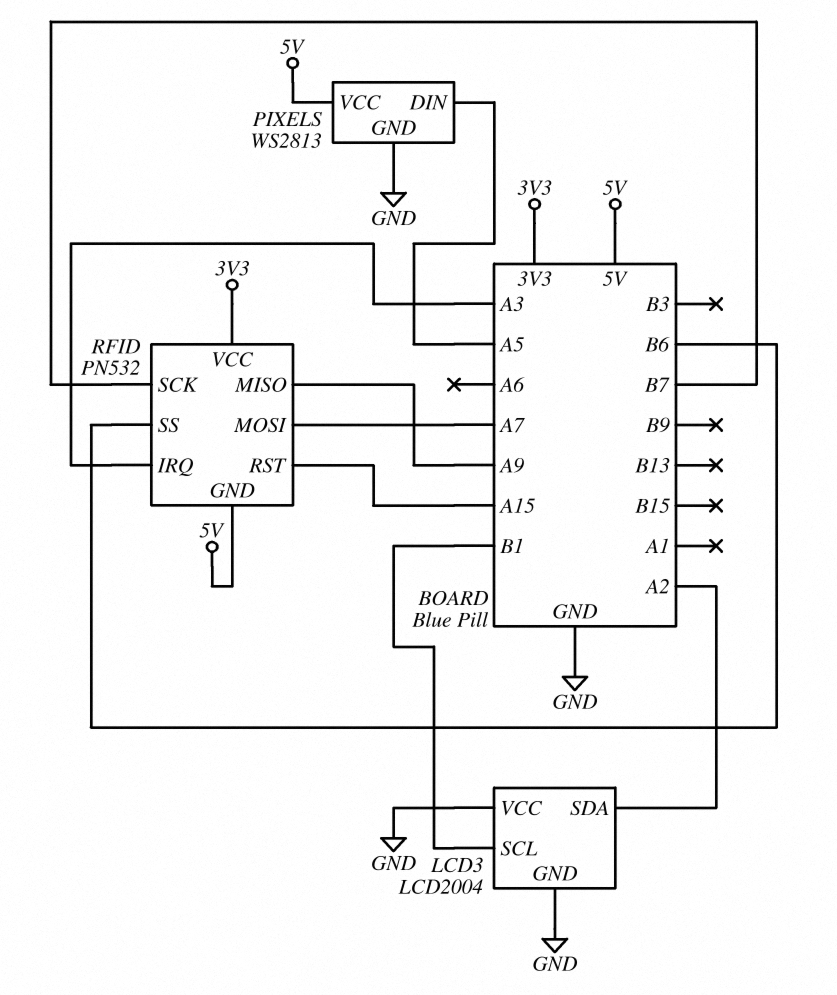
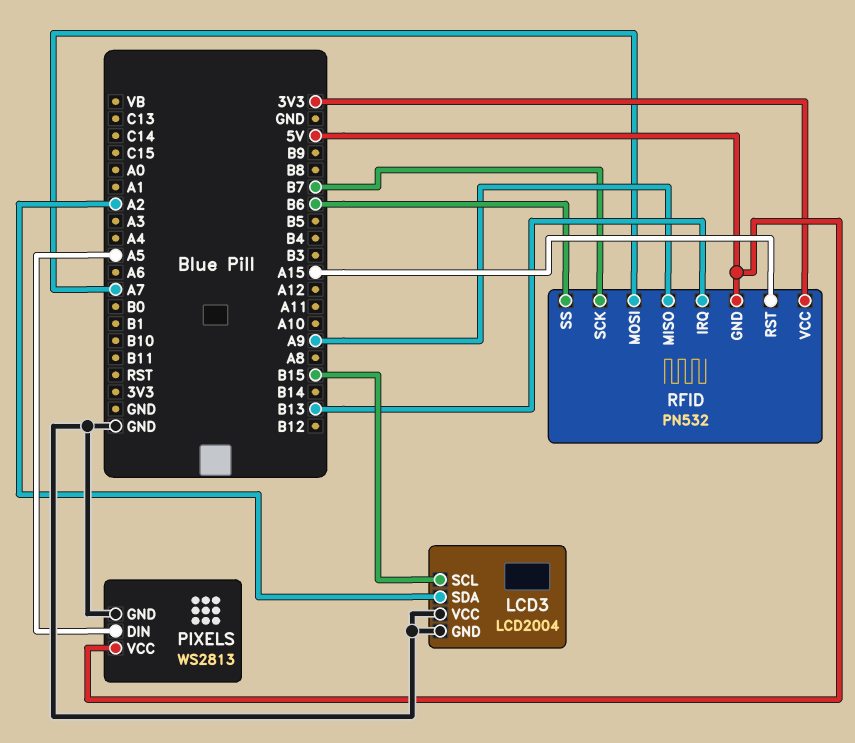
LCD3 pin SCL: B1 -> B15
RFID pin IRQ: A3 -> B13

